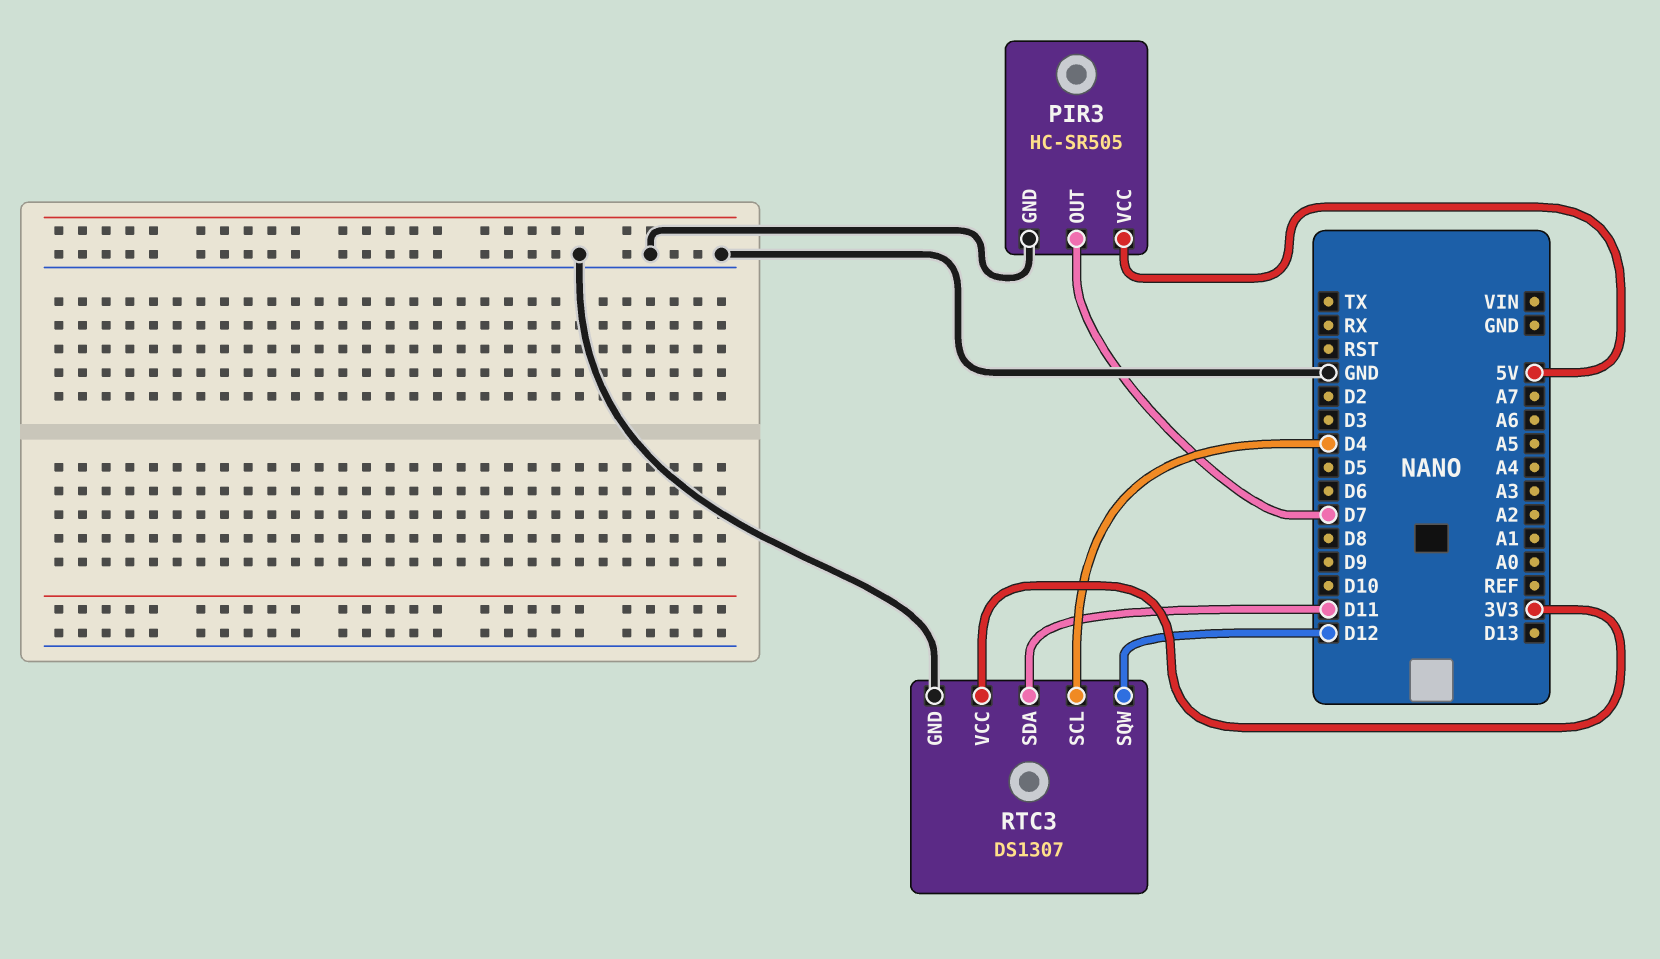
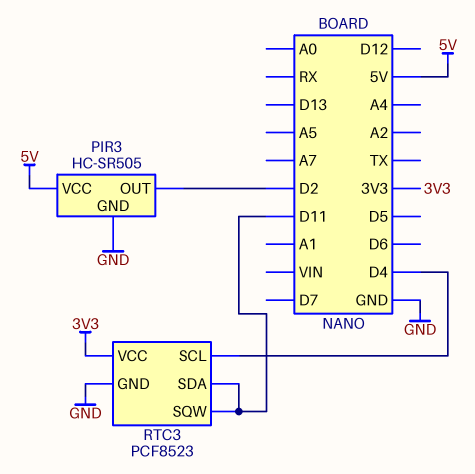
PIR3 pin OUT: D7 -> D2
RTC3: DS1307 -> PCF8523
RTC3 pin SQW: D12 -> D11

